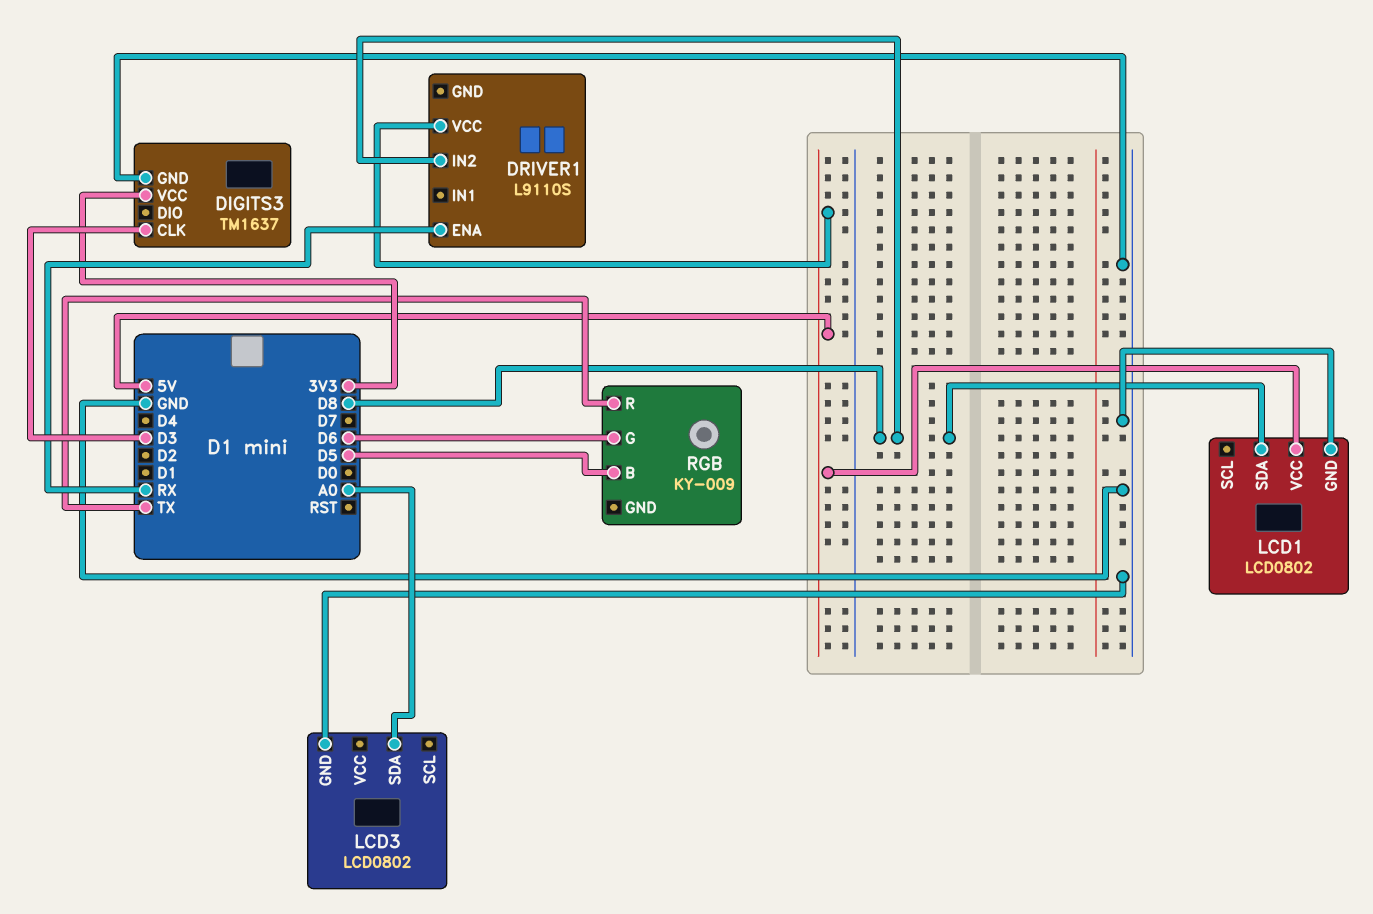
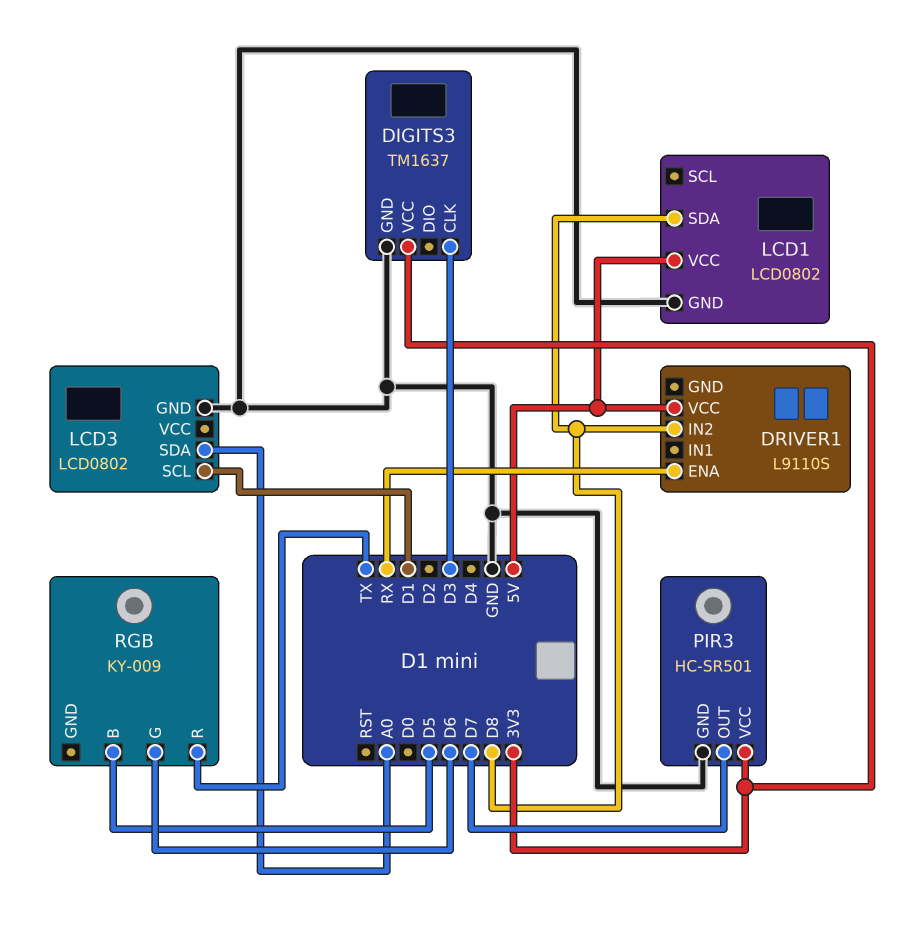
LCD3 pin SCL: none -> D1
PIR3: none -> HC-SR501
PIR3 pin GND: none -> GND
PIR3 pin OUT: none -> D7
PIR3 pin VCC: none -> 3V3

